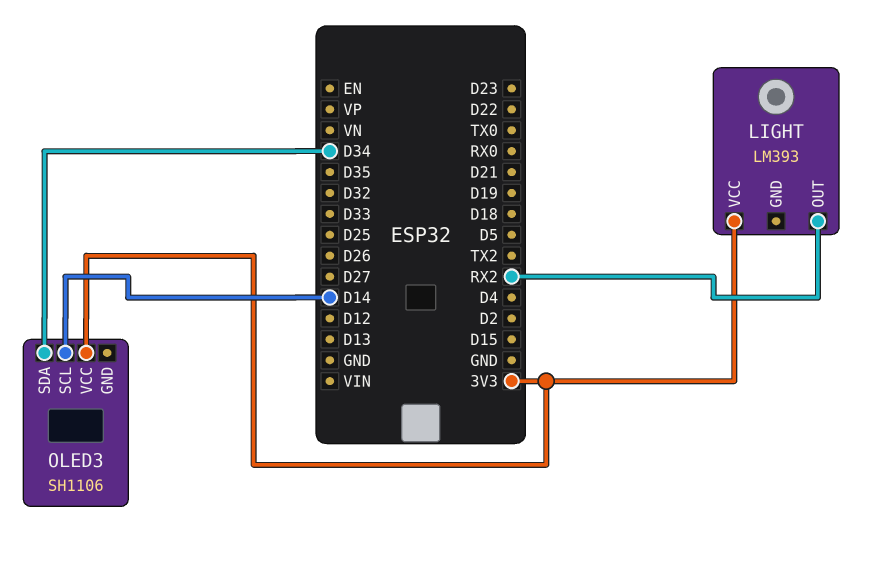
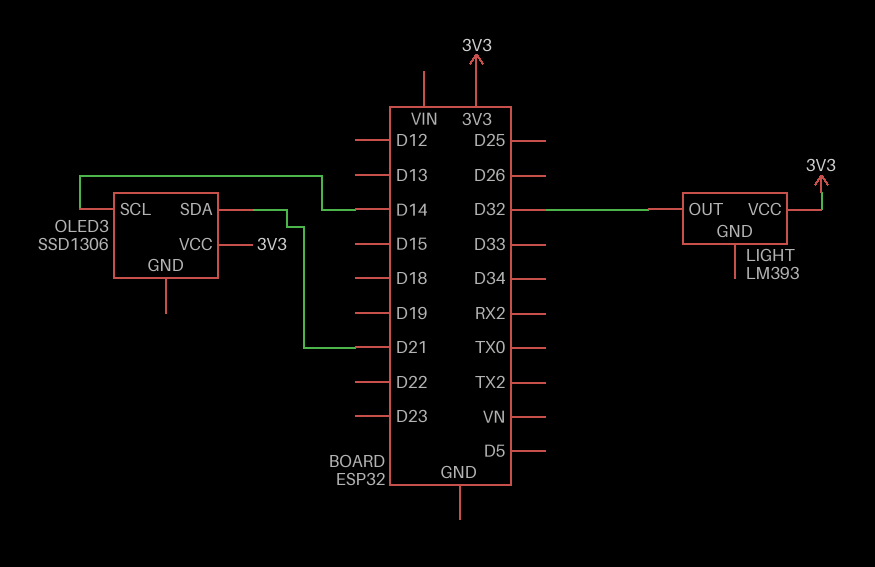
LIGHT pin OUT: RX2 -> D32
OLED3: SH1106 -> SSD1306
OLED3 pin SDA: D34 -> D21

